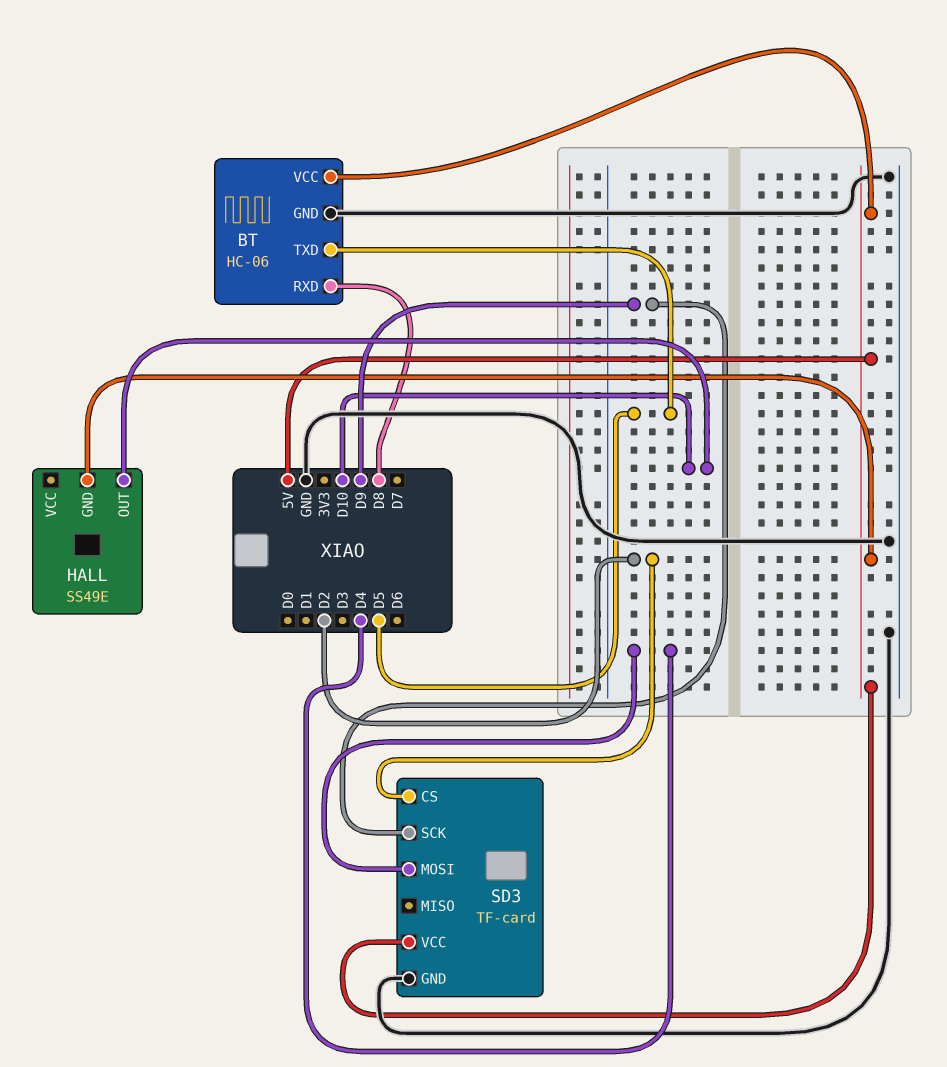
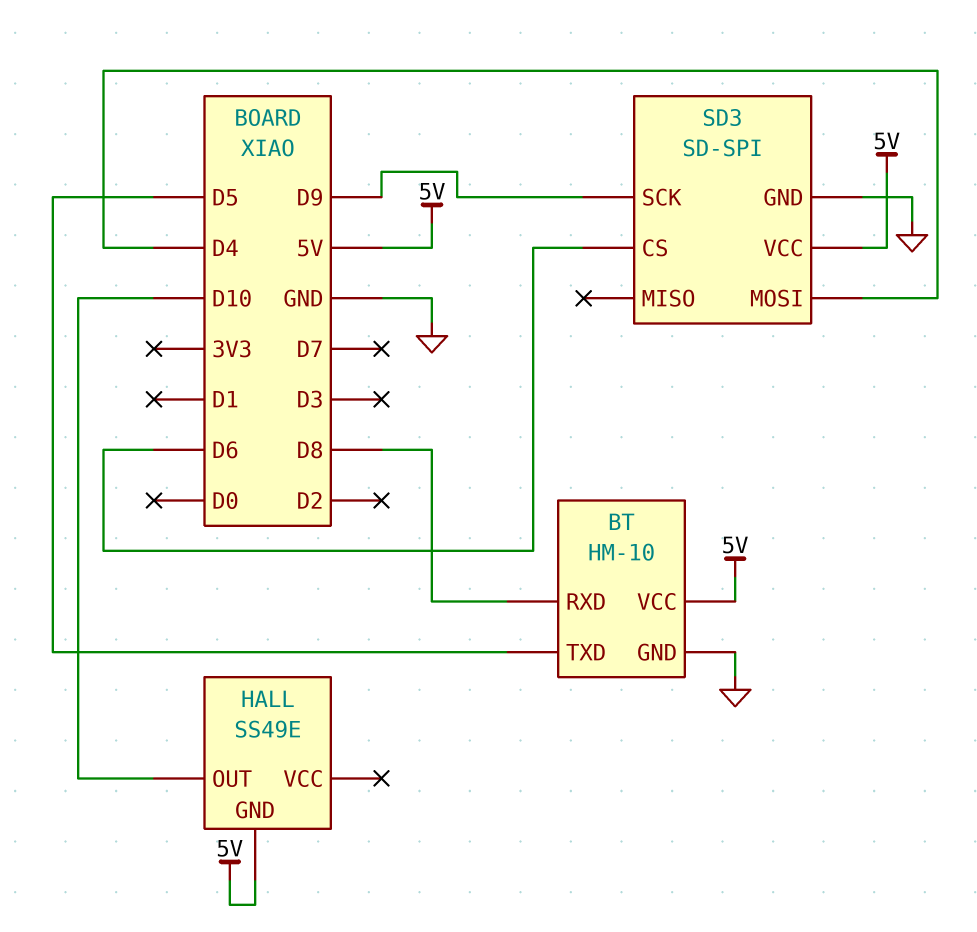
BT: HC-06 -> HM-10
SD3: TF-card -> SD-SPI
SD3 pin CS: D2 -> D6

